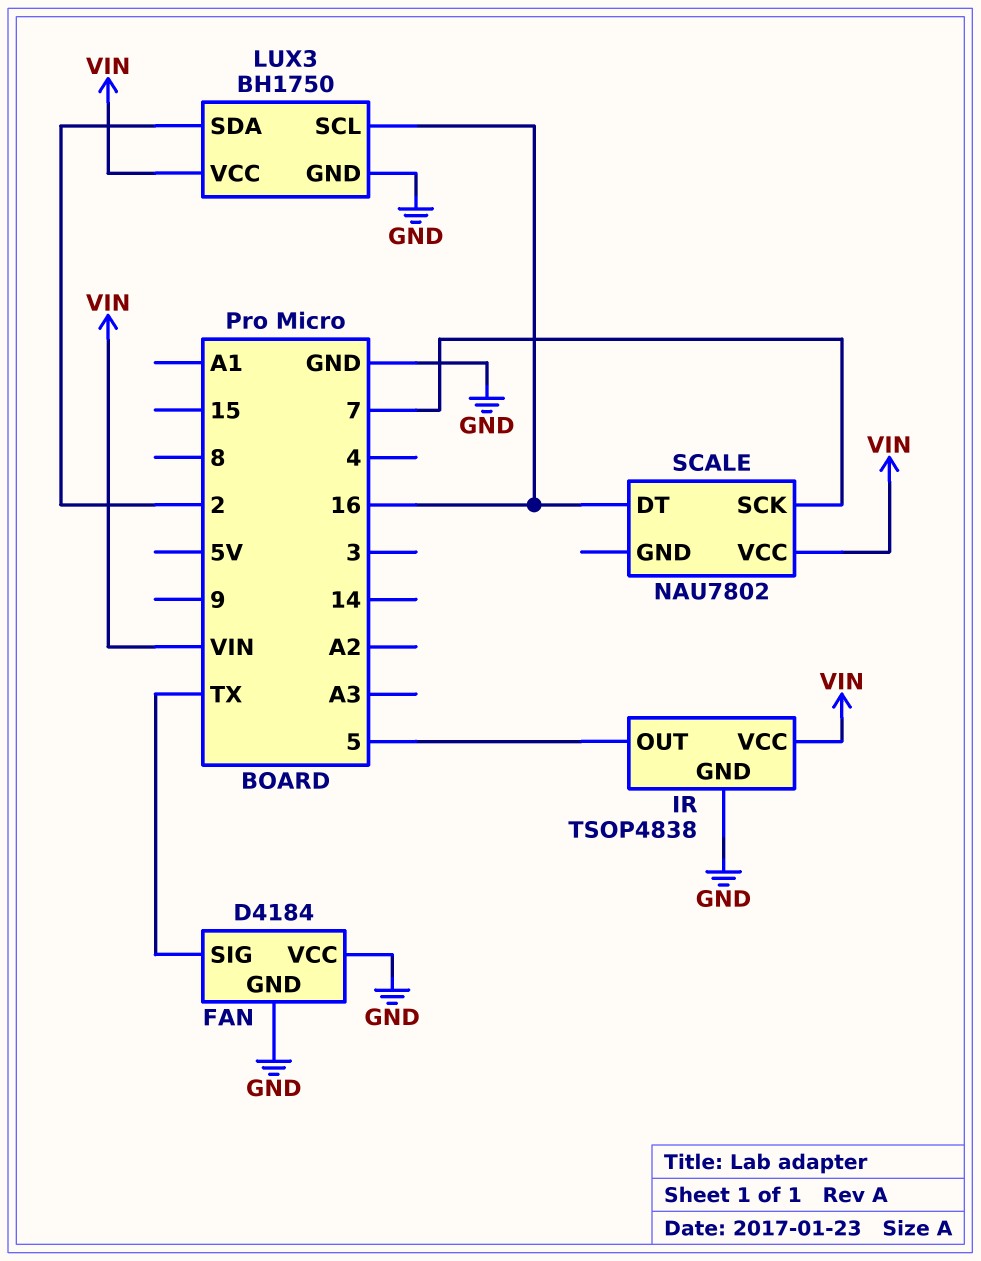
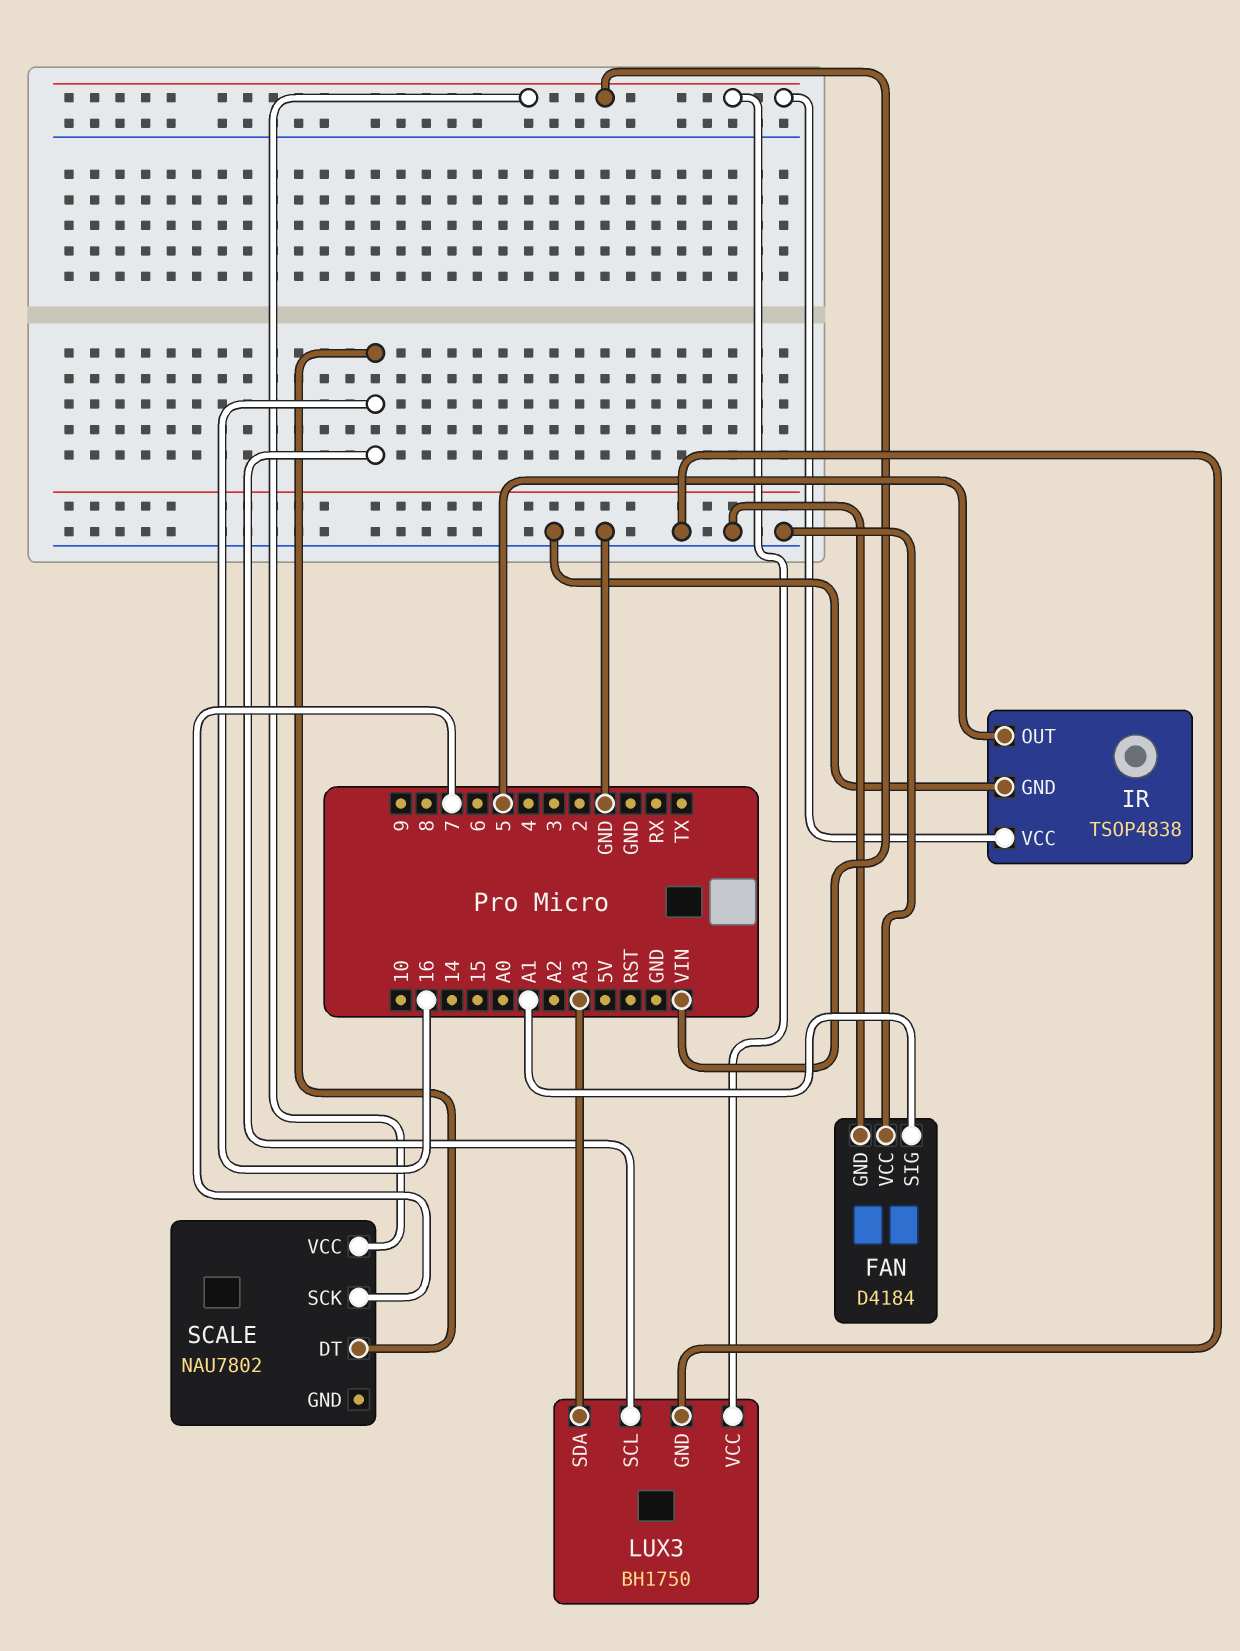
FAN pin SIG: TX -> A1
LUX3 pin SDA: 2 -> A3

